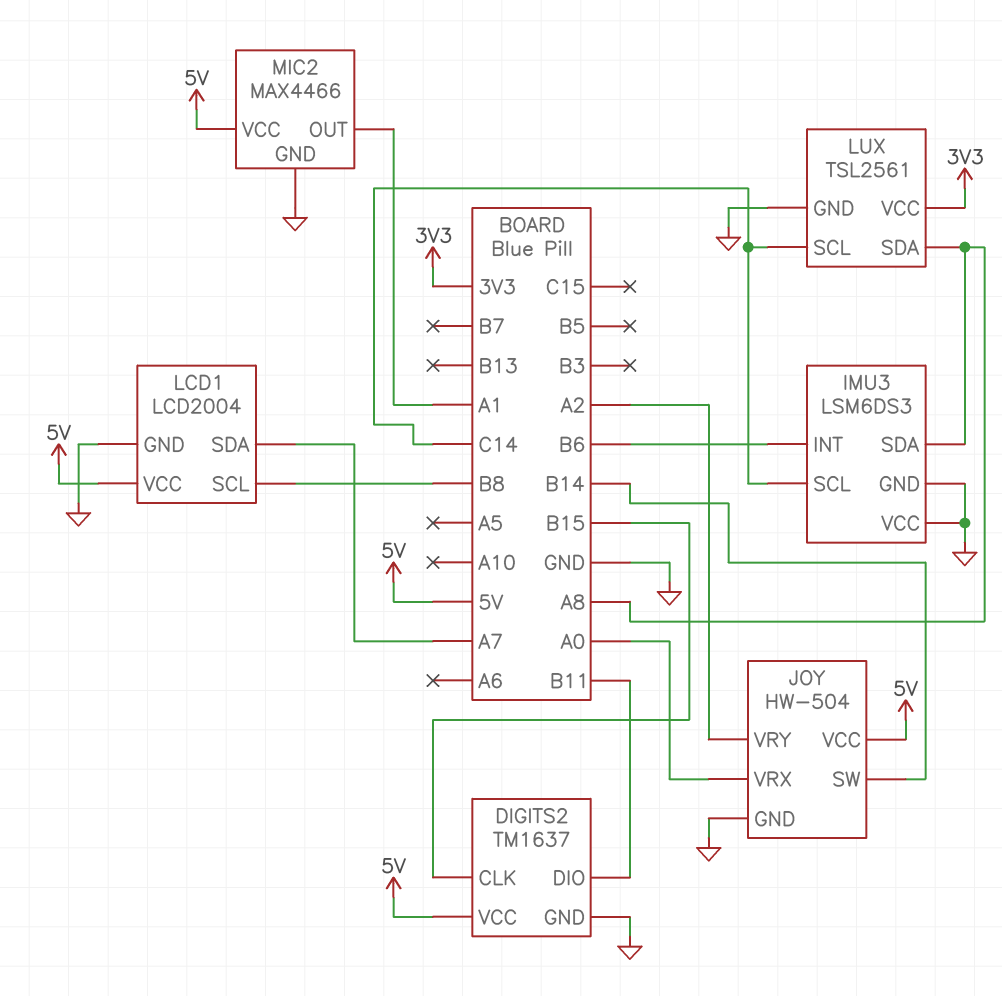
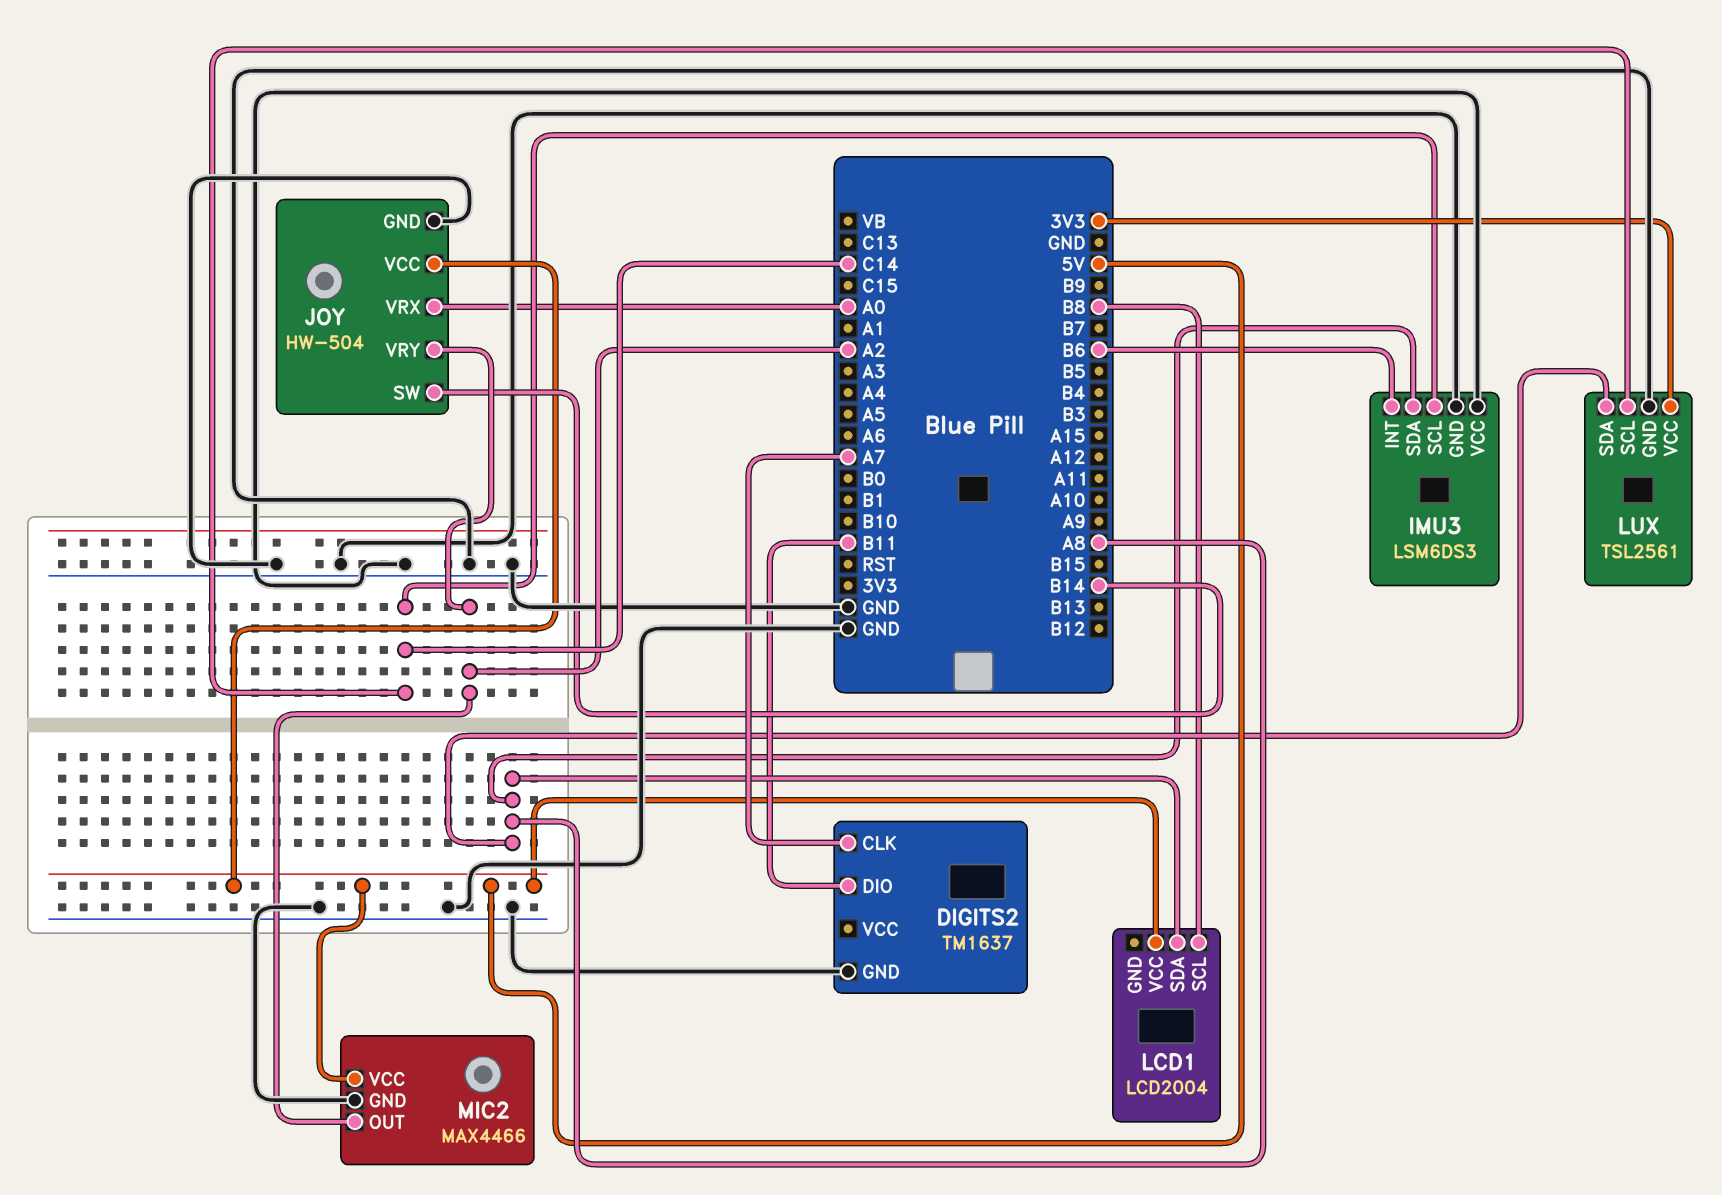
DIGITS2 pin CLK: B15 -> A7
DIGITS2 pin VCC: 5V -> none
LCD1 pin GND: GND -> none
LCD1 pin SDA: A7 -> A8
MIC2 pin OUT: A1 -> A2

